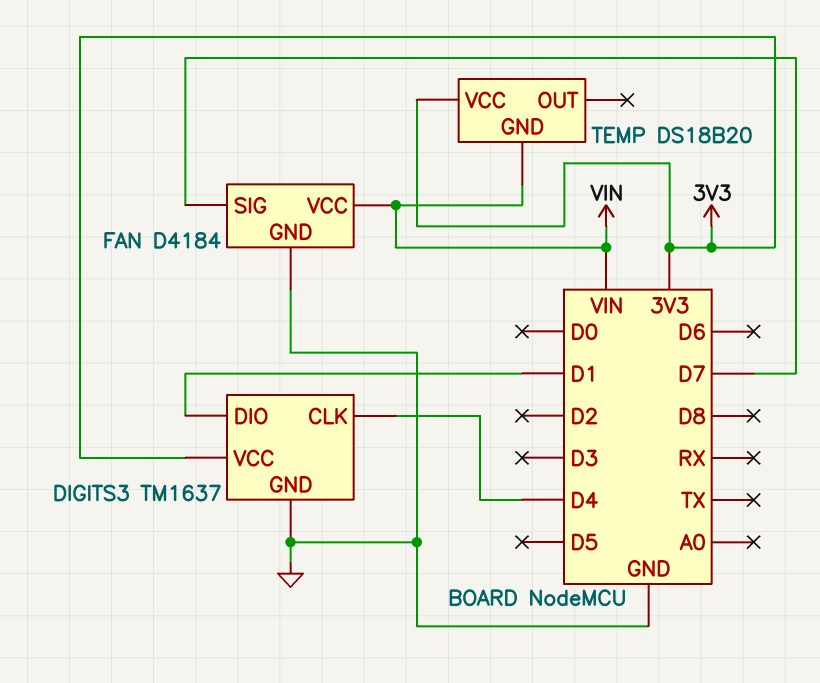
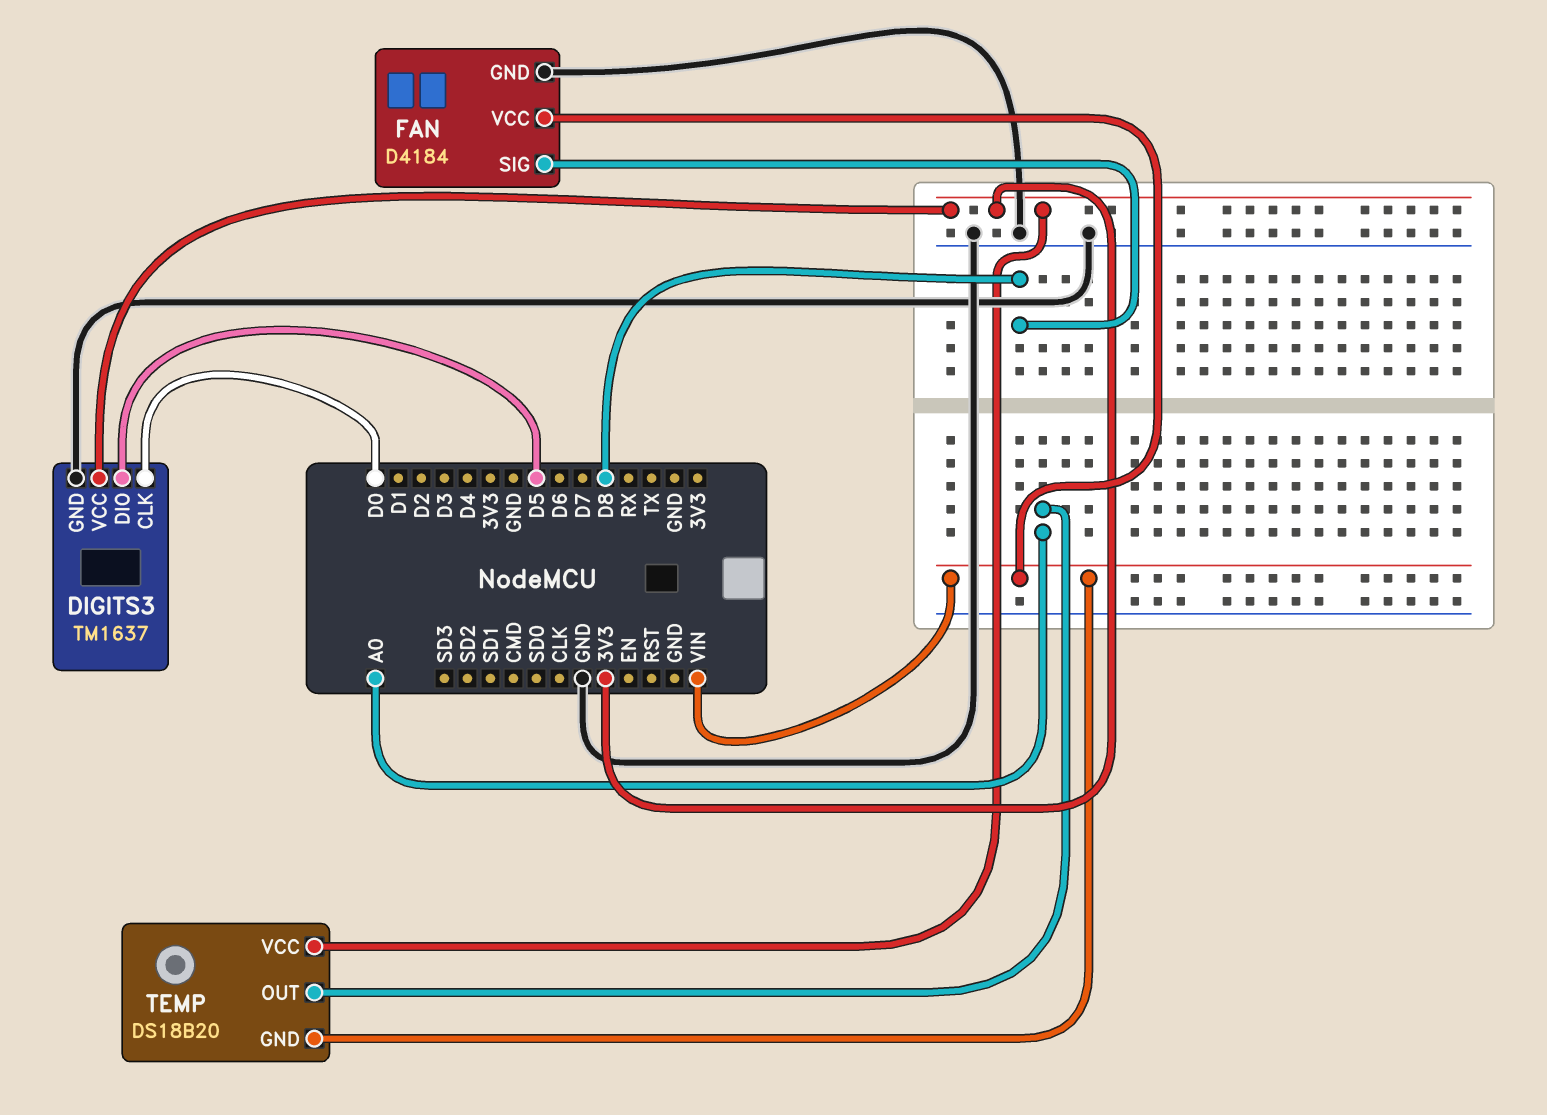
DIGITS3 pin CLK: D4 -> D0
DIGITS3 pin DIO: D1 -> D5
FAN pin SIG: D7 -> D8
TEMP pin OUT: none -> A0

